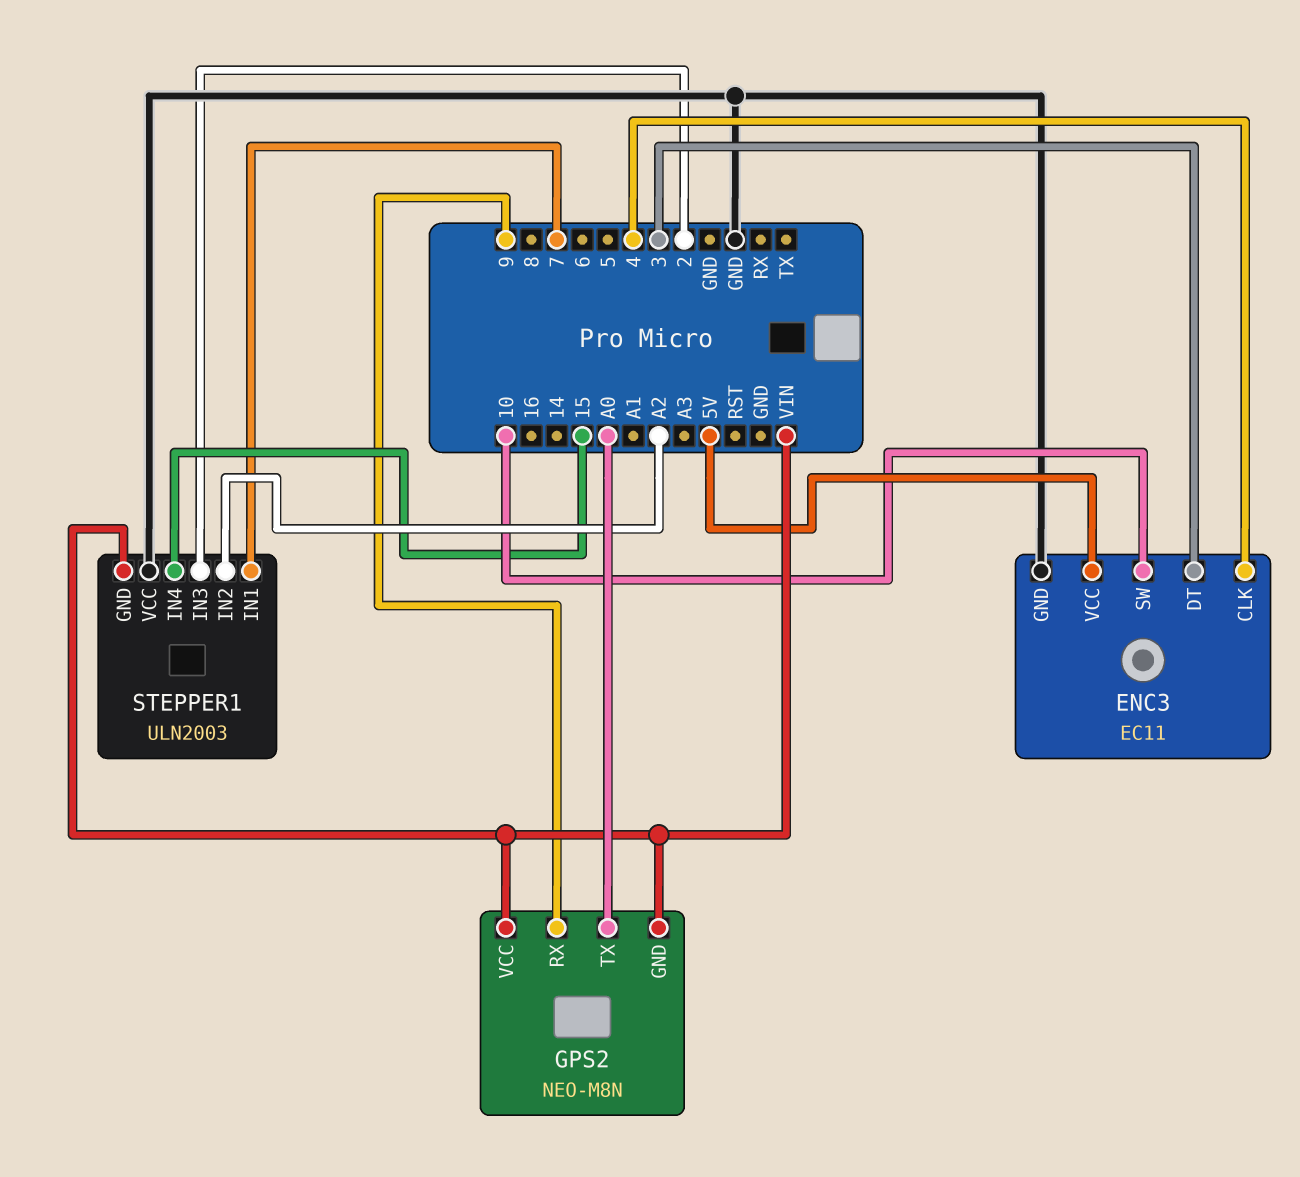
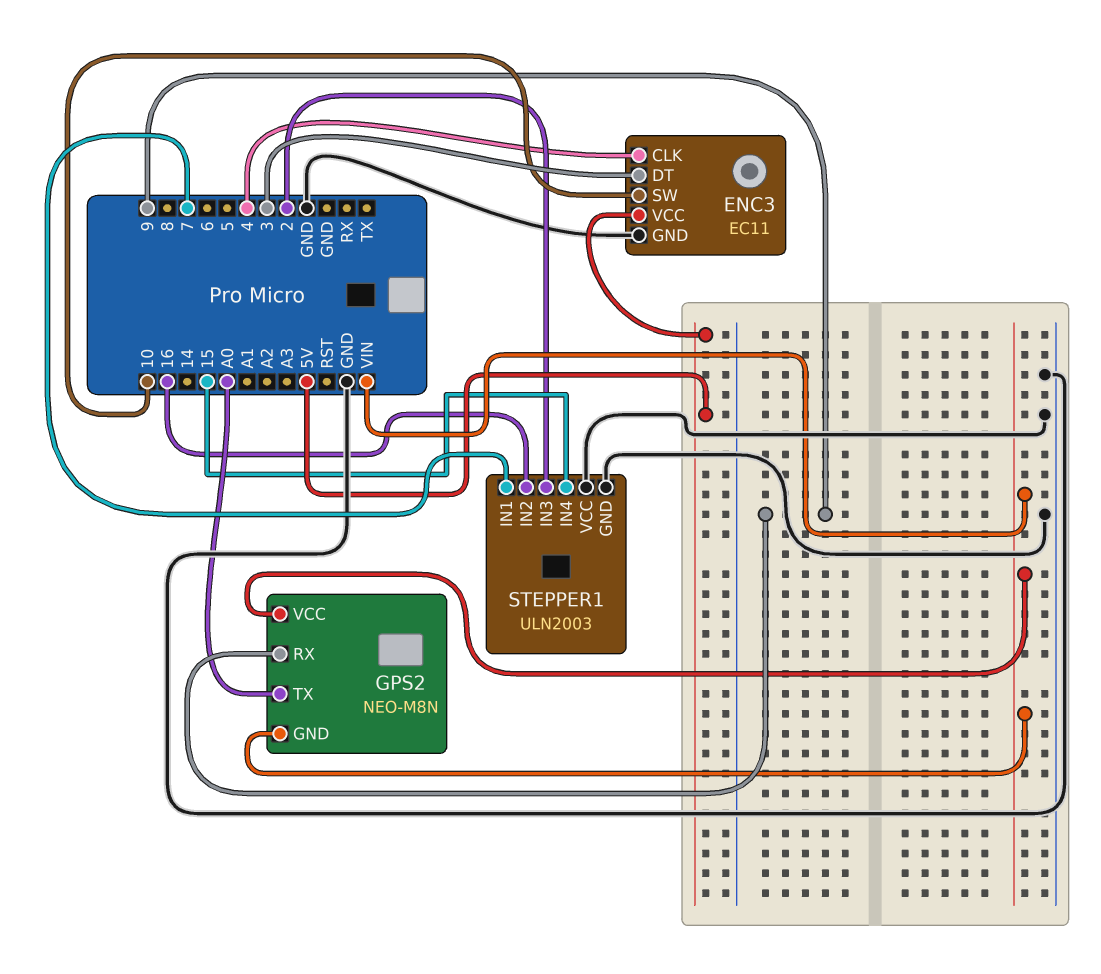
STEPPER1 pin GND: VIN -> GND
STEPPER1 pin IN2: A2 -> 16

